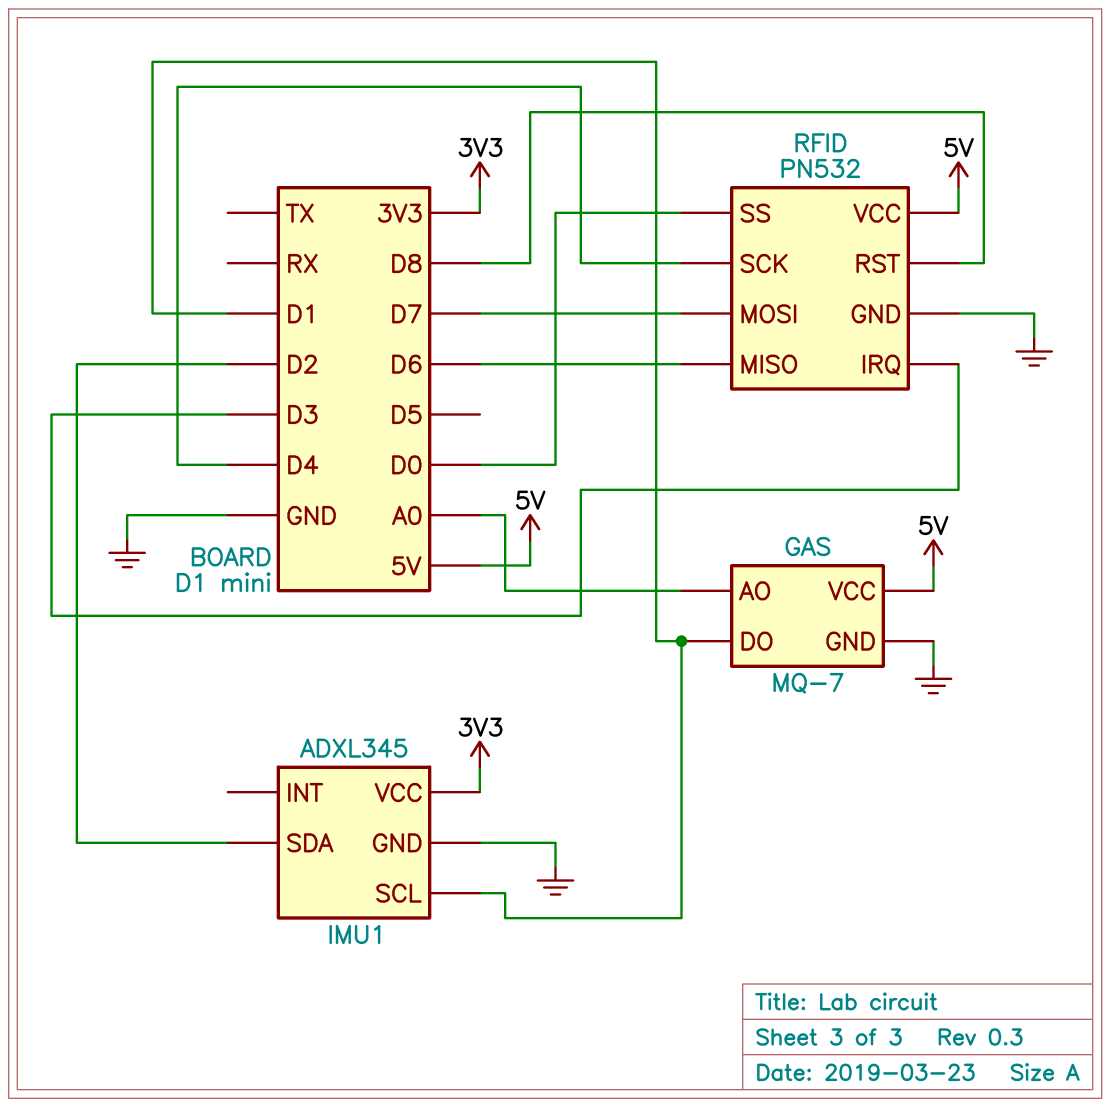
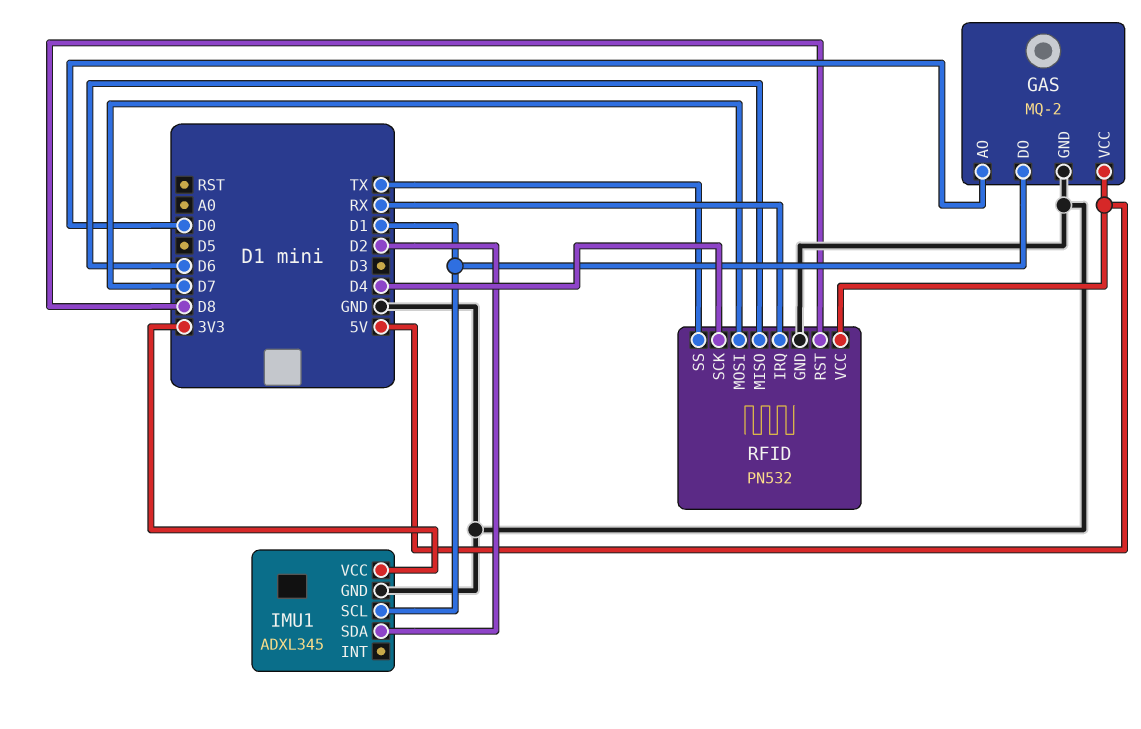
GAS: MQ-7 -> MQ-2
GAS pin AO: A0 -> D0
RFID pin IRQ: D3 -> RX
RFID pin SS: D0 -> TX

